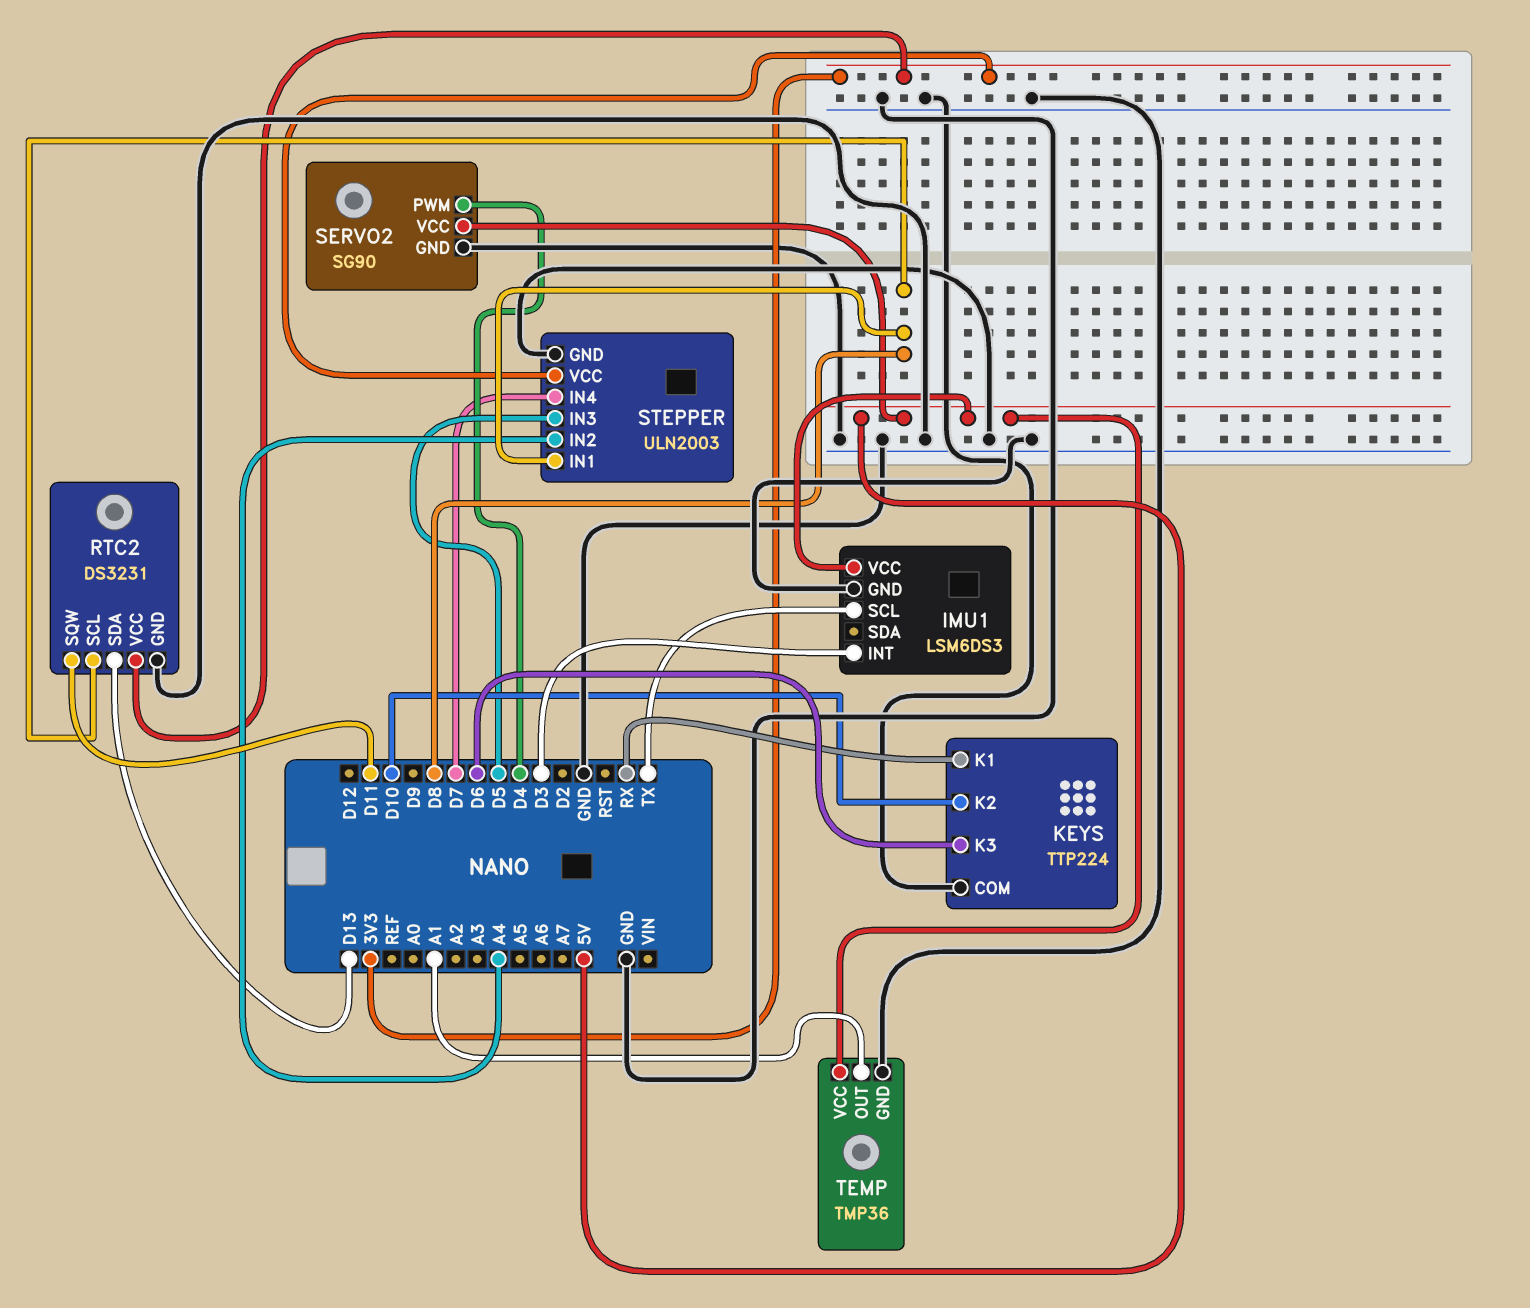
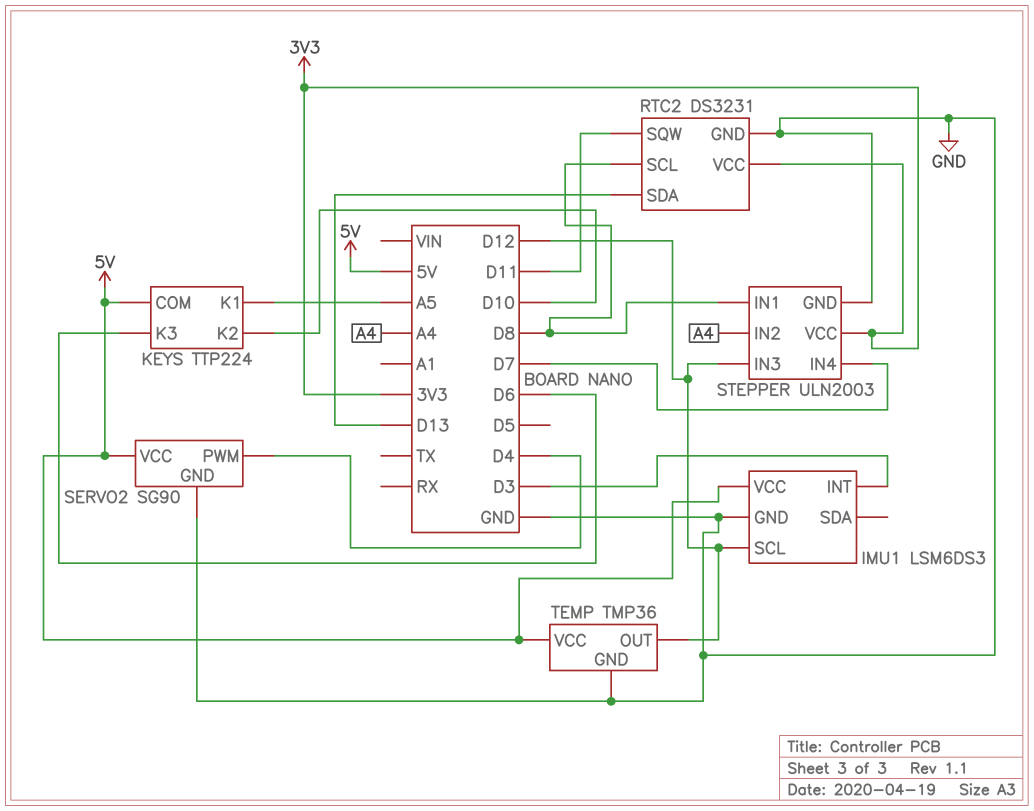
IMU1 pin SCL: TX -> D12
KEYS pin COM: GND -> 5V
KEYS pin K1: RX -> A5
STEPPER pin IN3: D5 -> D12
TEMP pin OUT: A1 -> D12

